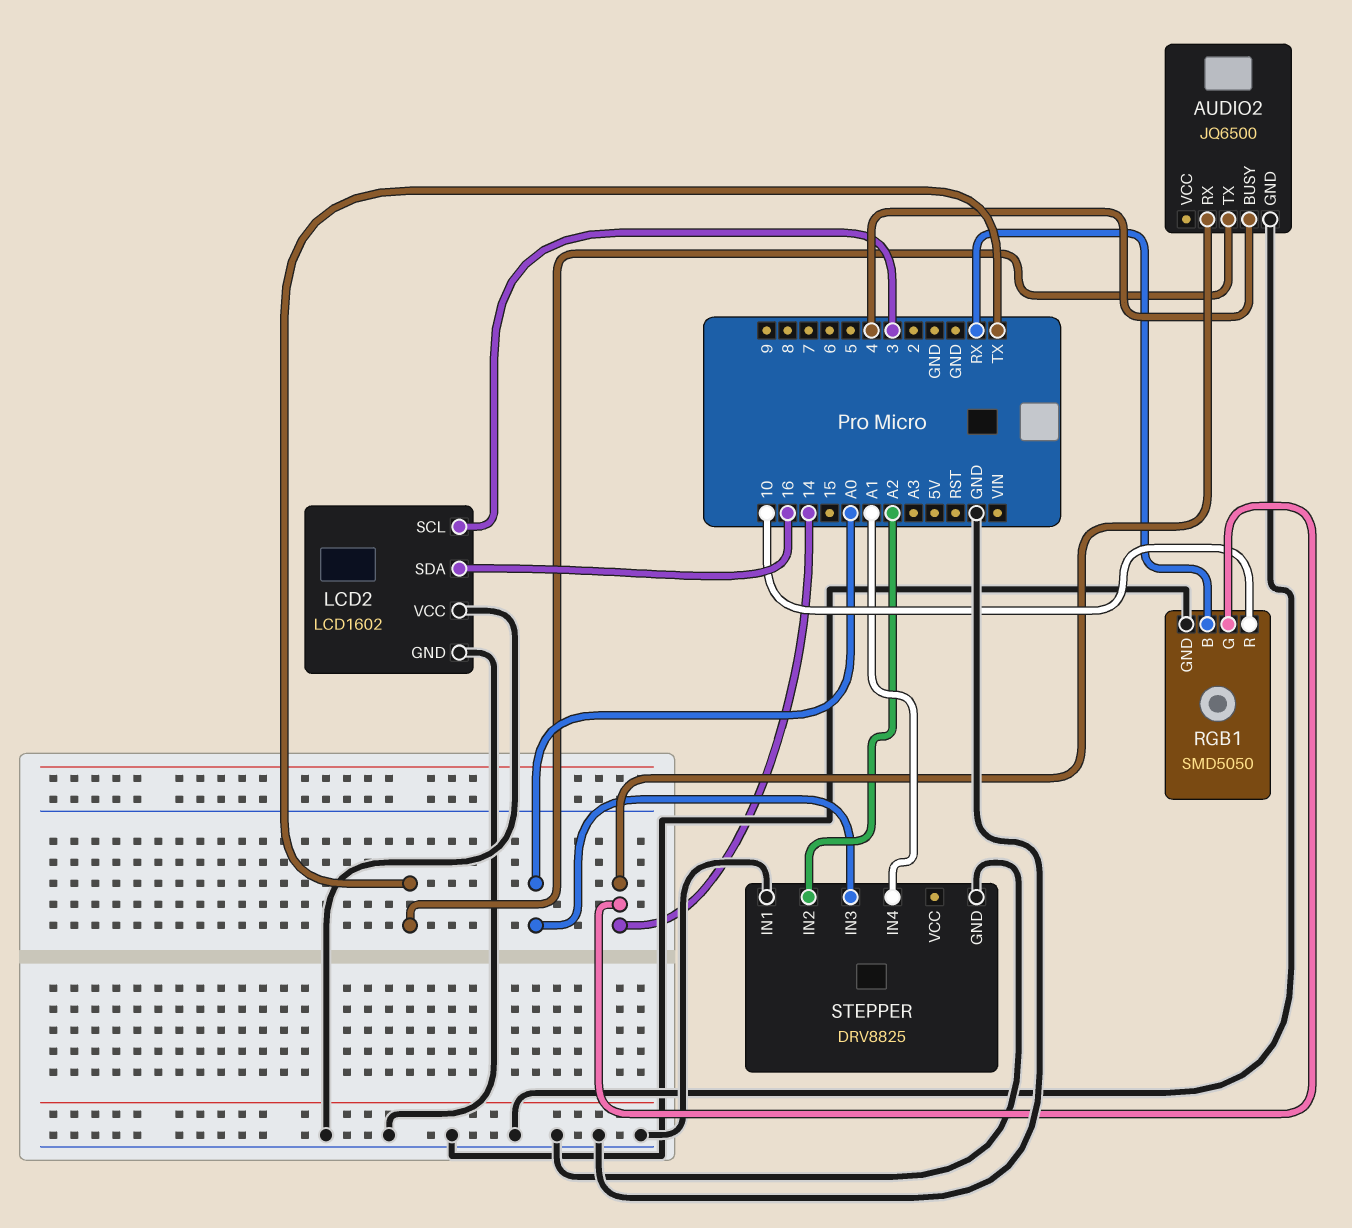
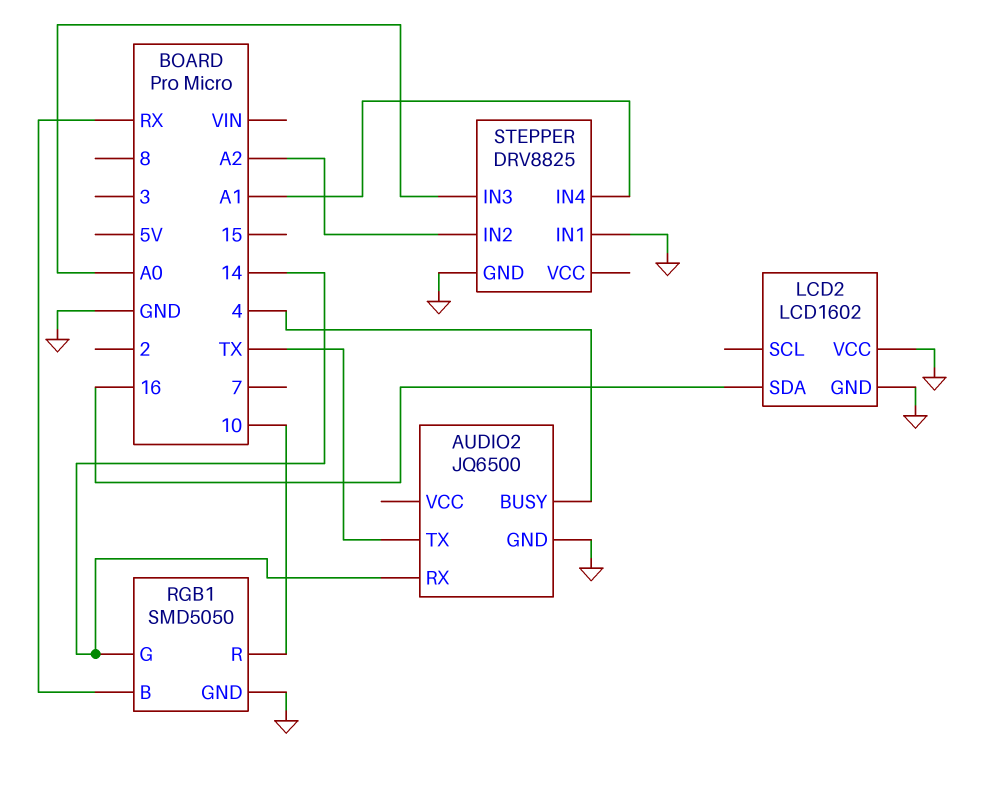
LCD2 pin SCL: 3 -> none

